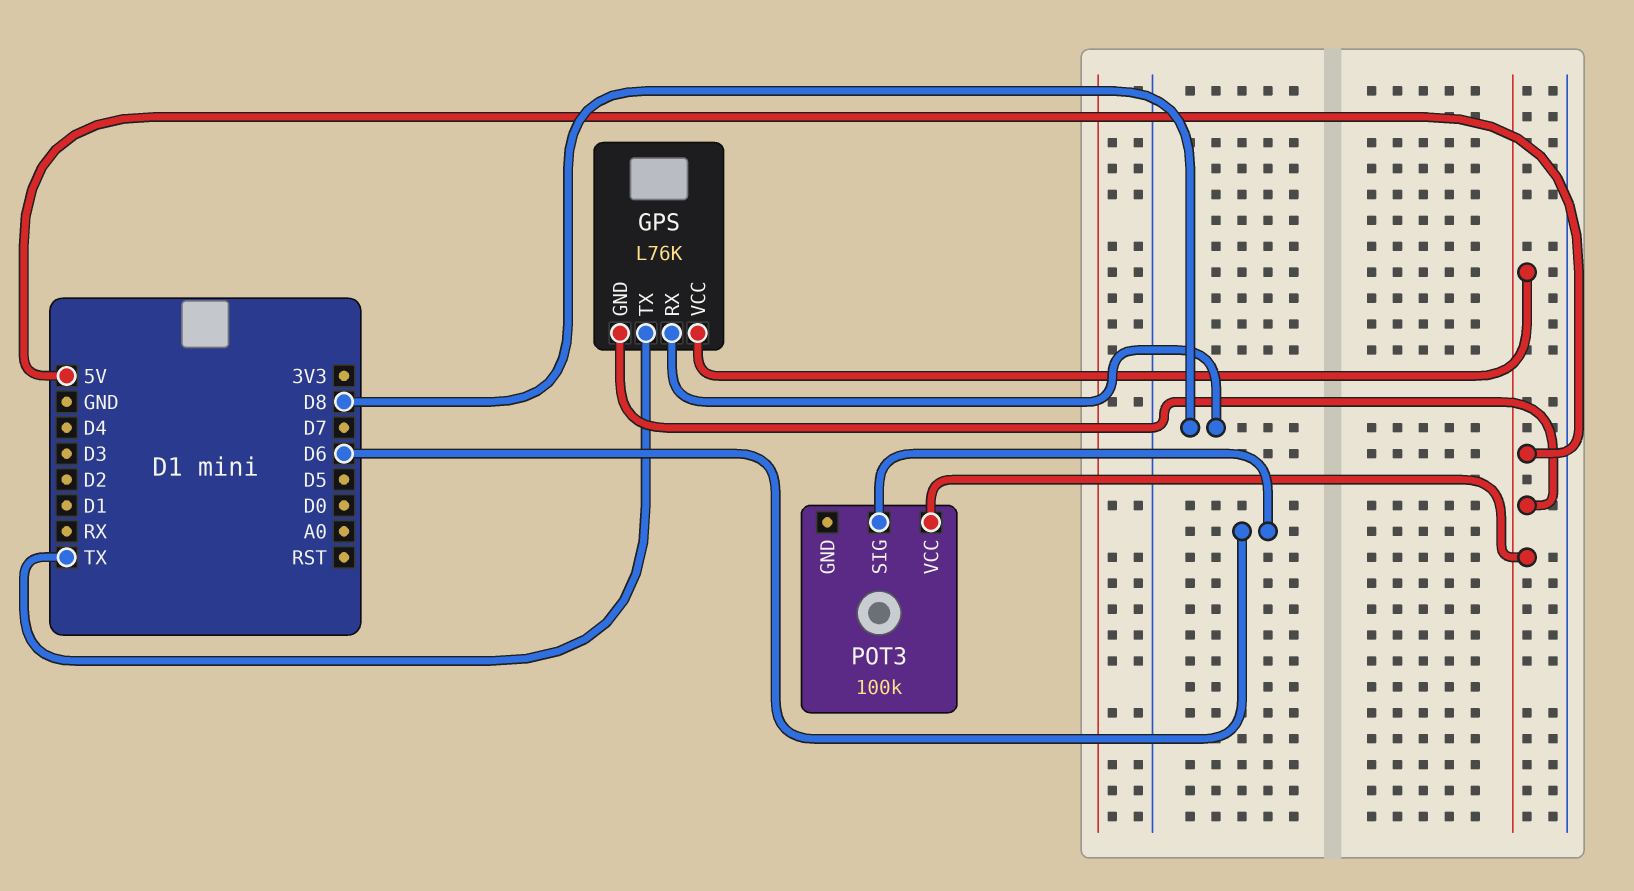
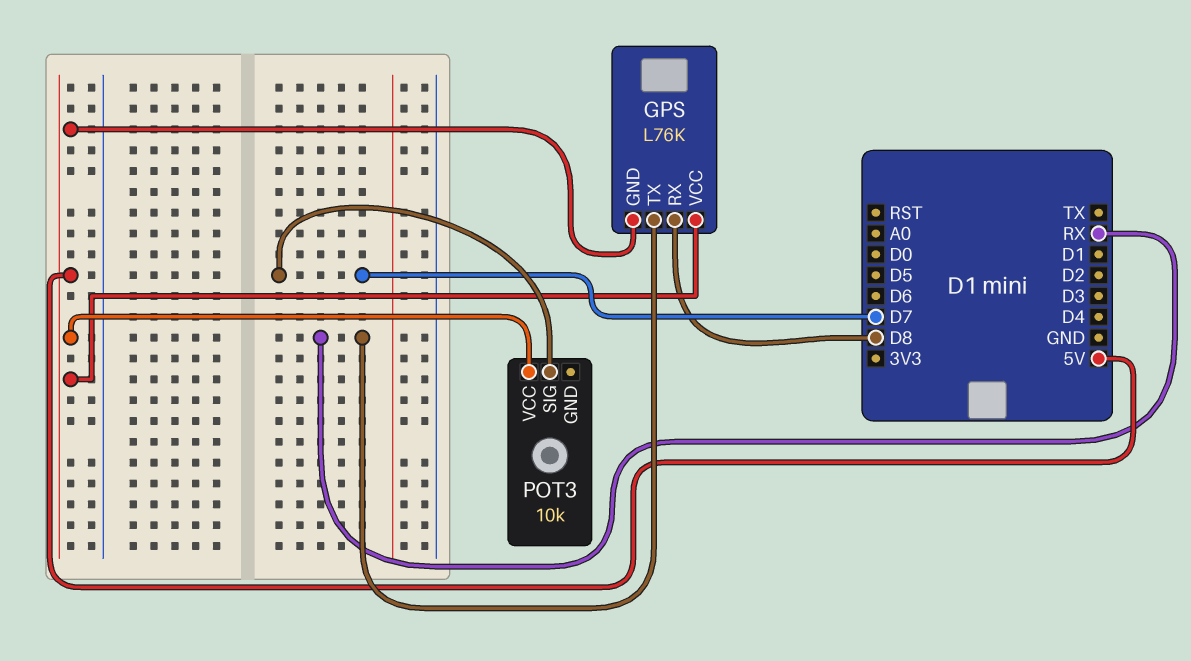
GPS pin TX: TX -> RX
POT3: 100k -> 10k
POT3 pin SIG: D6 -> D7

